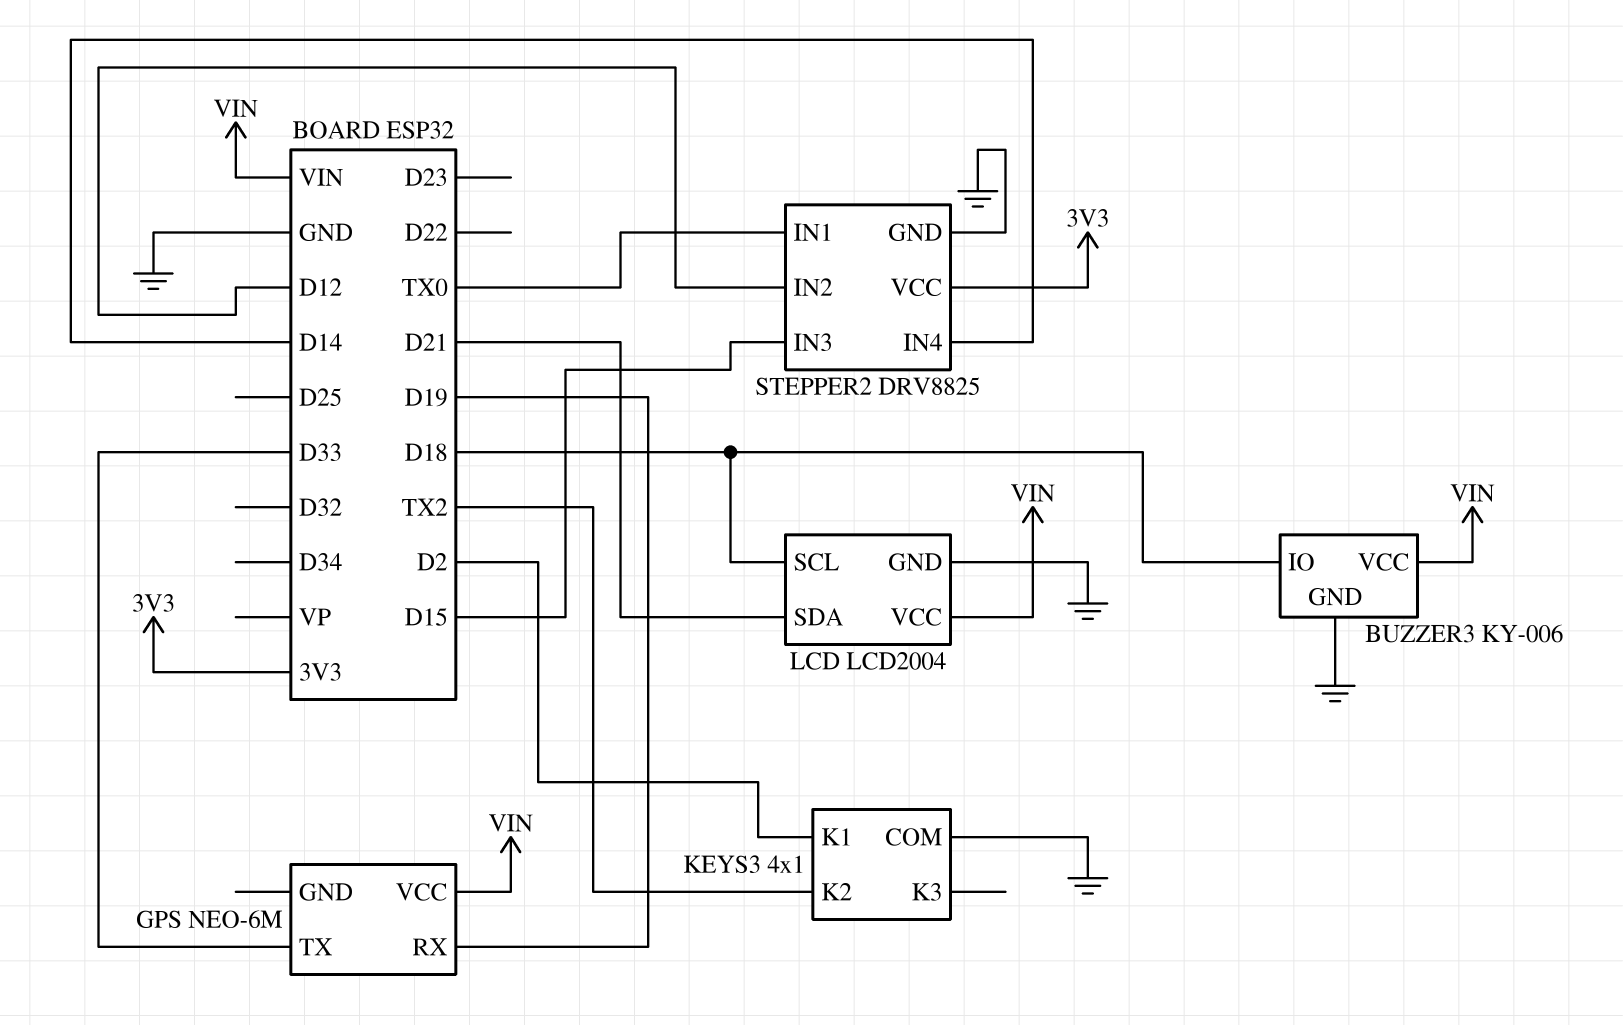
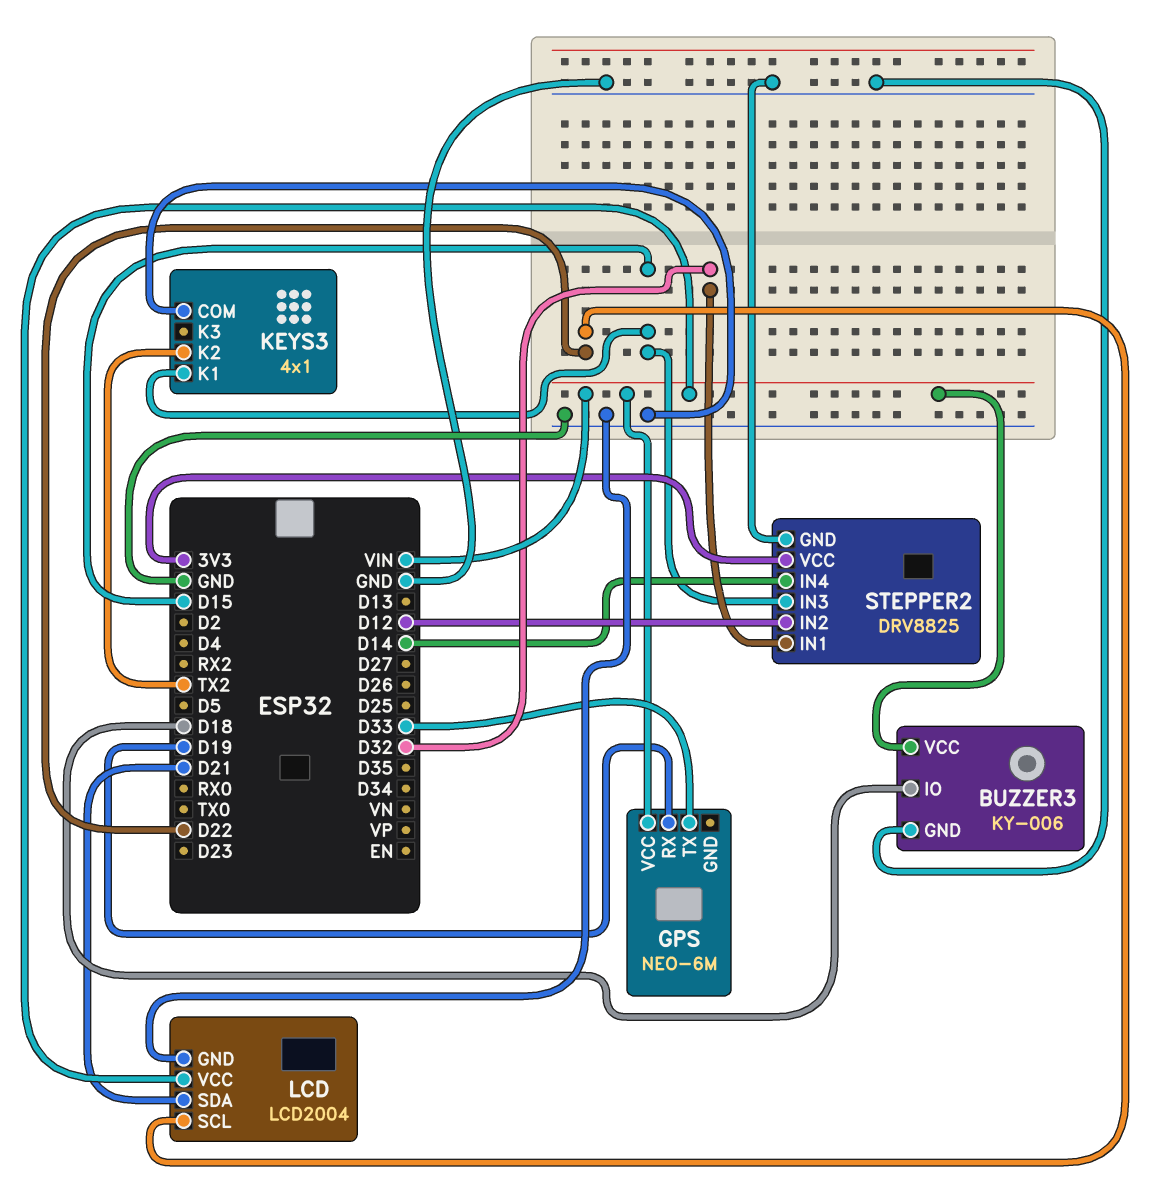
KEYS3 pin K1: D2 -> D15
LCD pin SCL: D18 -> D22
STEPPER2 pin IN1: TX0 -> D32

